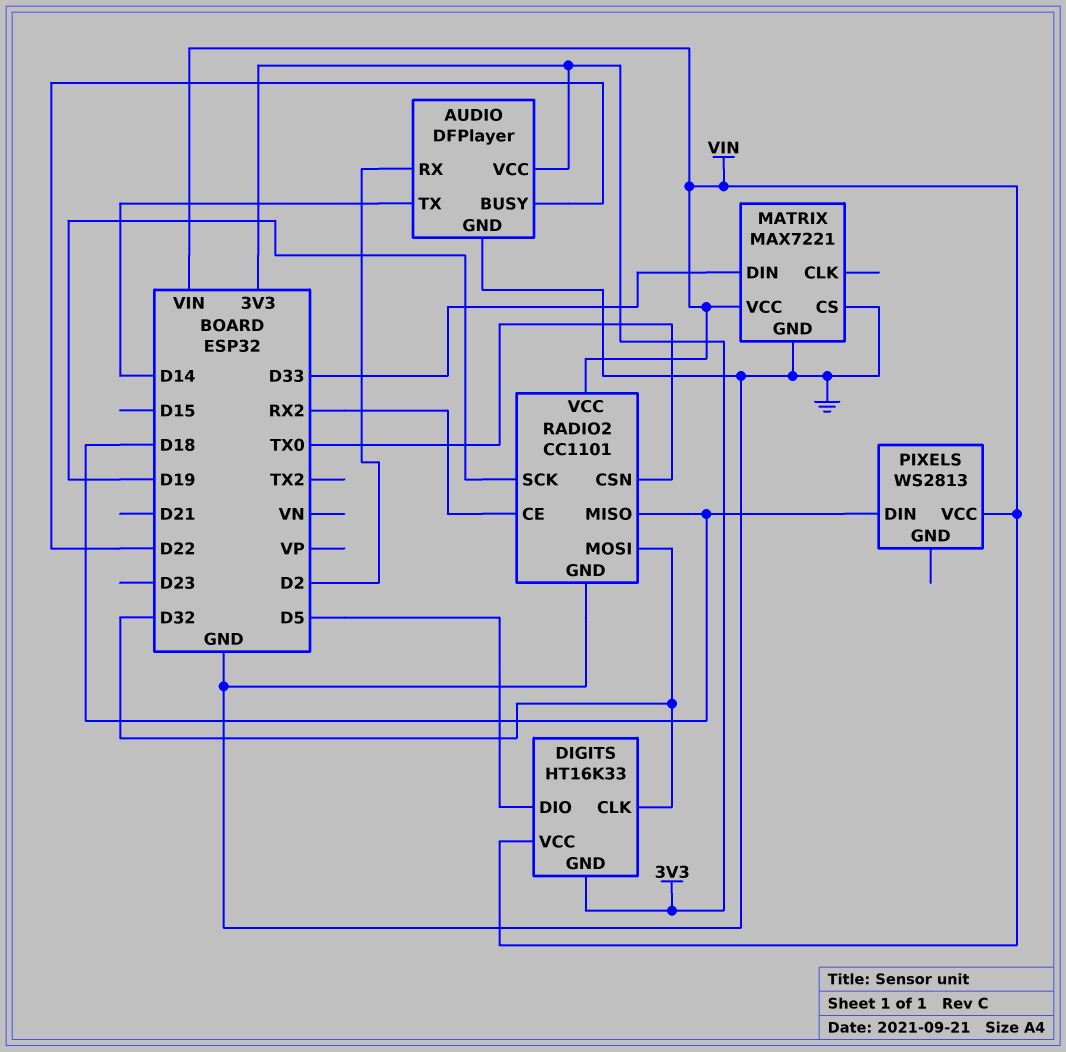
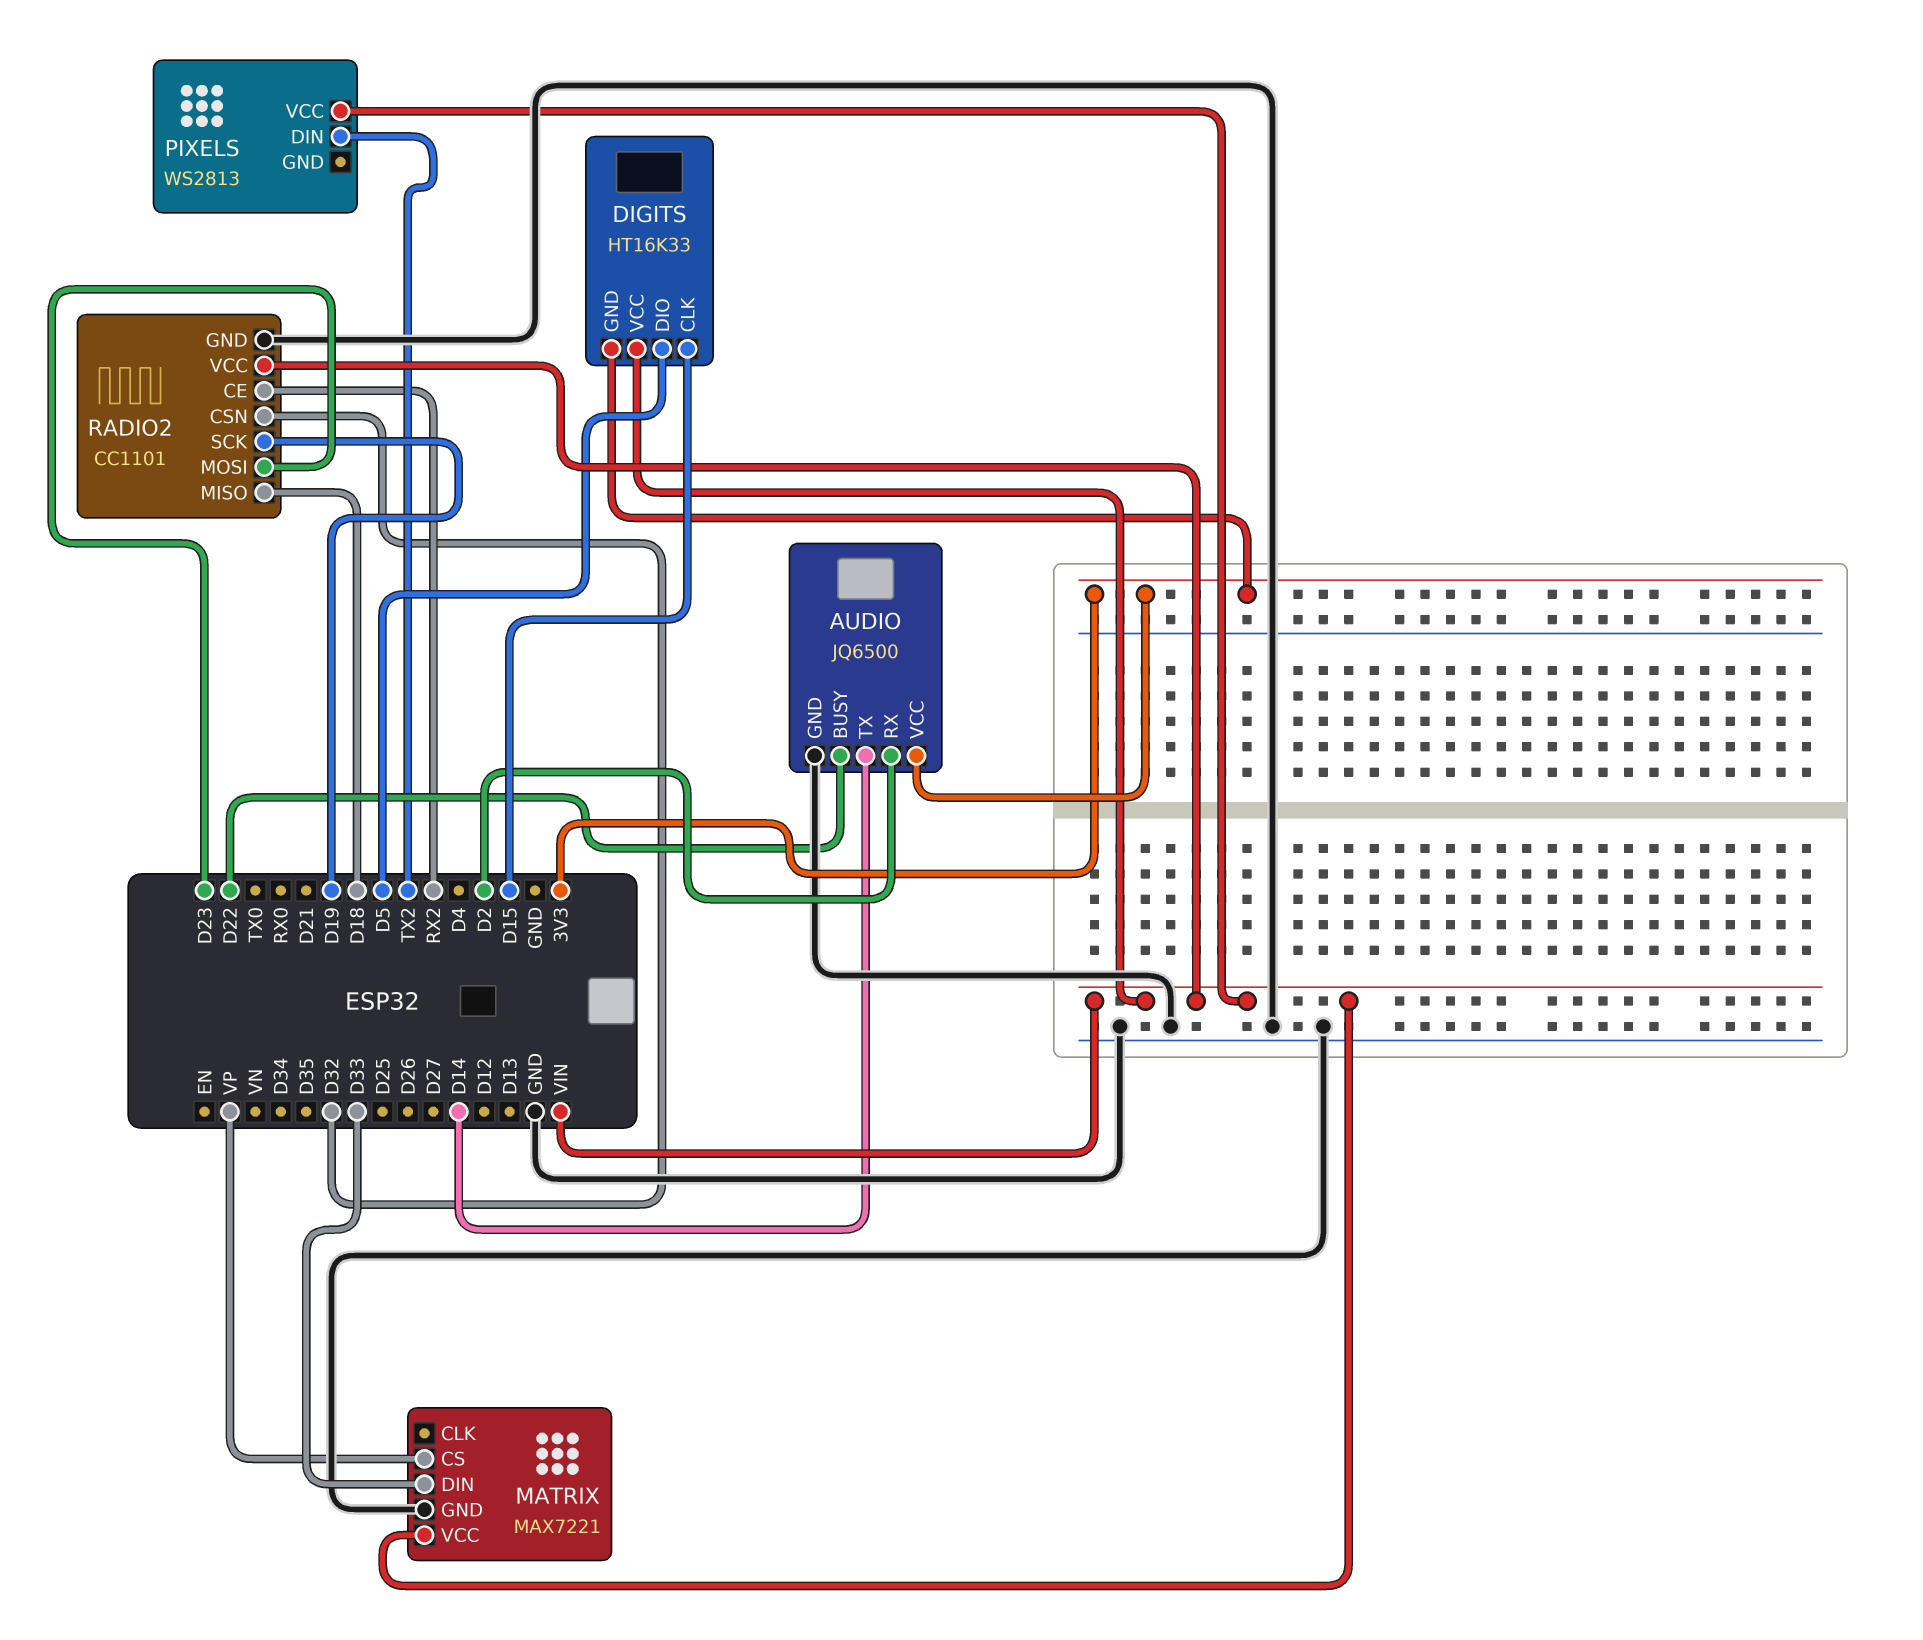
AUDIO: DFPlayer -> JQ6500
DIGITS pin CLK: D32 -> D15
MATRIX pin CS: GND -> VP
PIXELS pin DIN: D18 -> TX2
RADIO2 pin CSN: TX0 -> D32
RADIO2 pin MOSI: D32 -> D23

